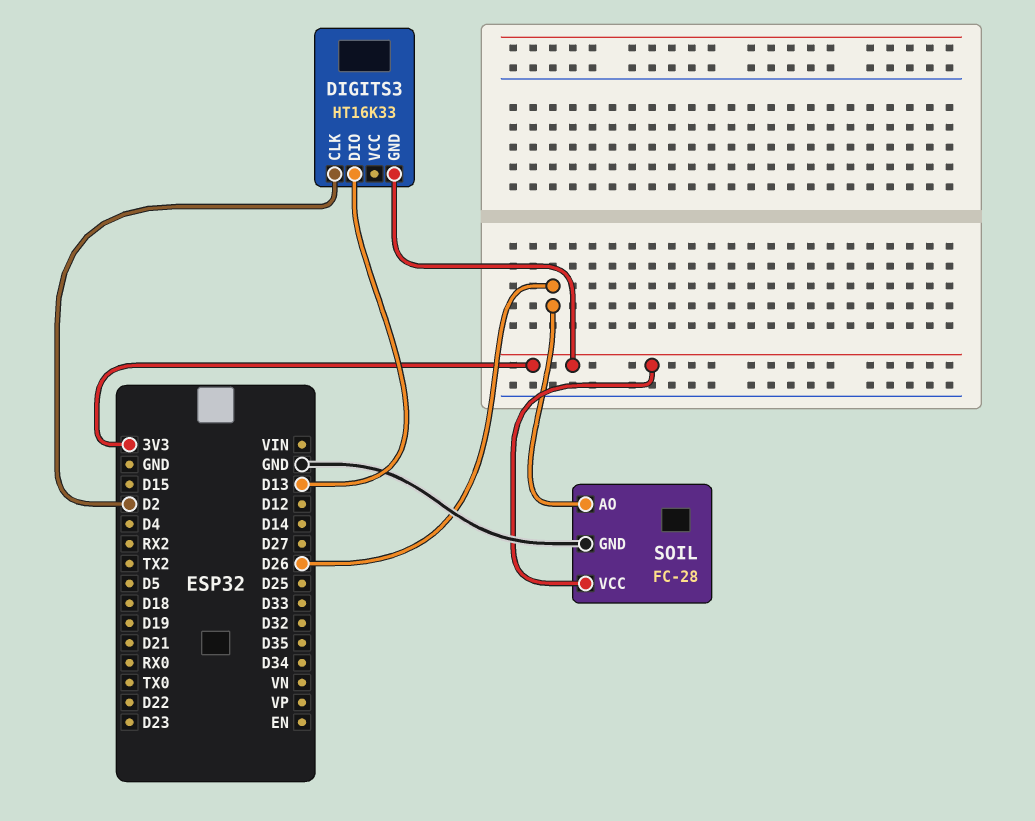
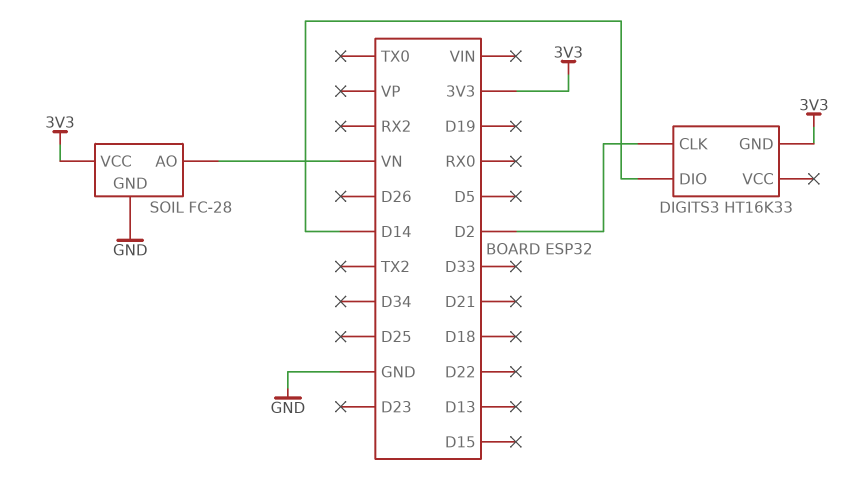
DIGITS3 pin DIO: D13 -> D14
SOIL pin AO: D26 -> VN

